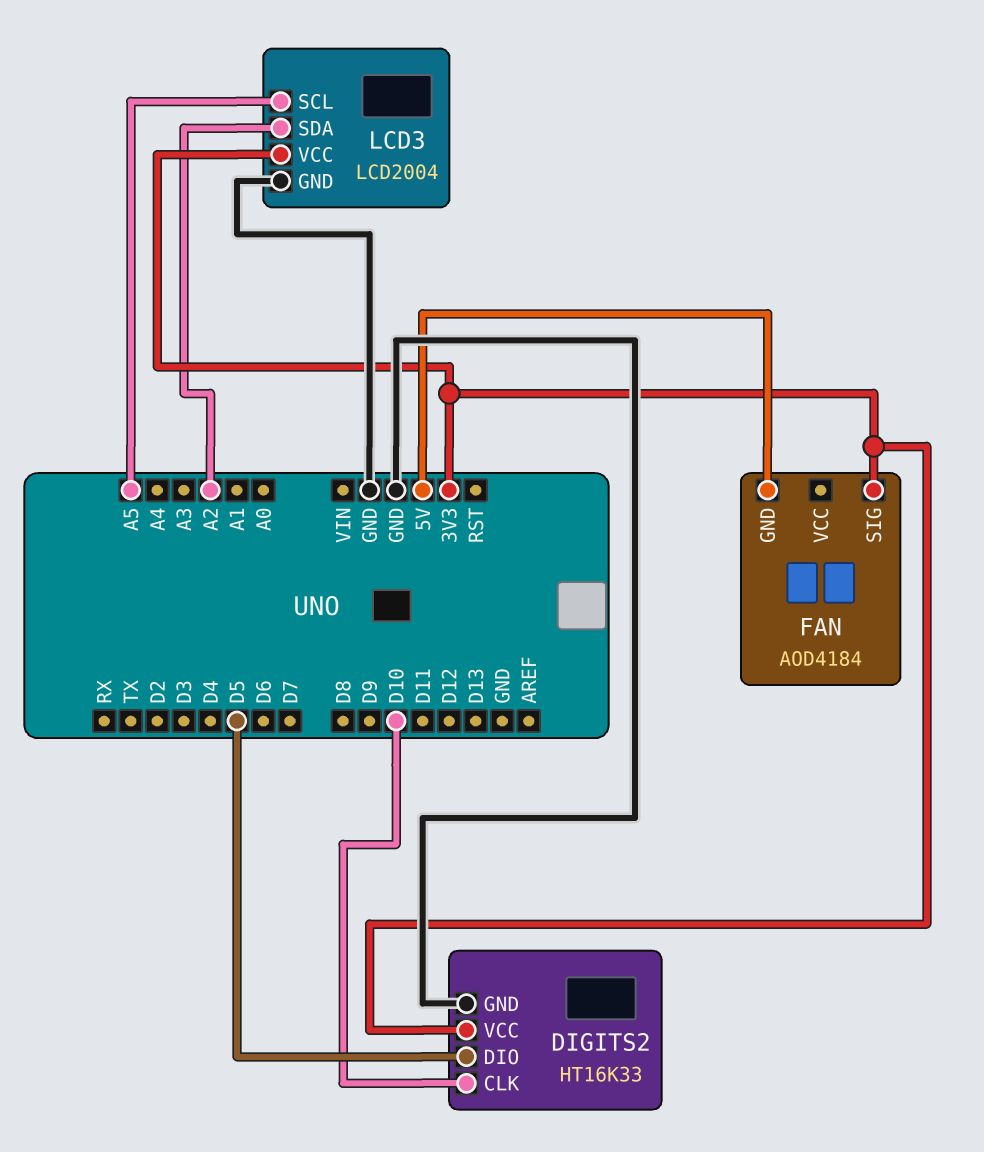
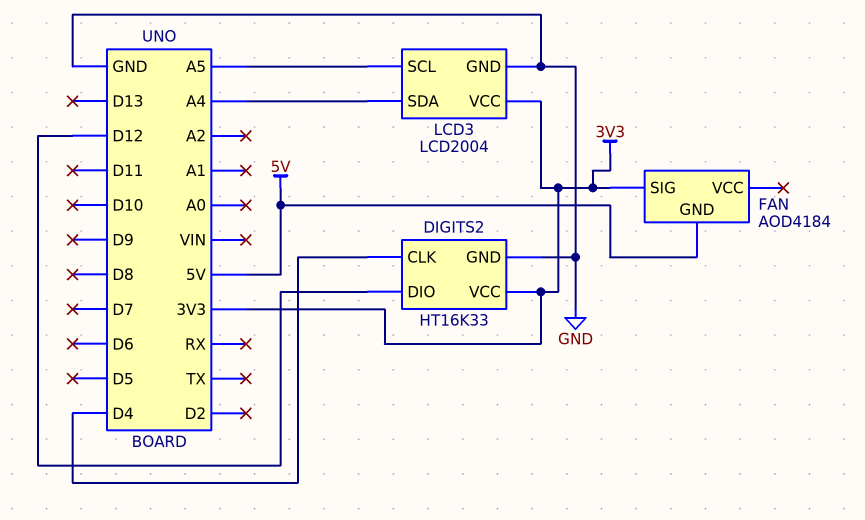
DIGITS2 pin CLK: D10 -> D4
DIGITS2 pin DIO: D5 -> D12
LCD3 pin SDA: A2 -> A4

